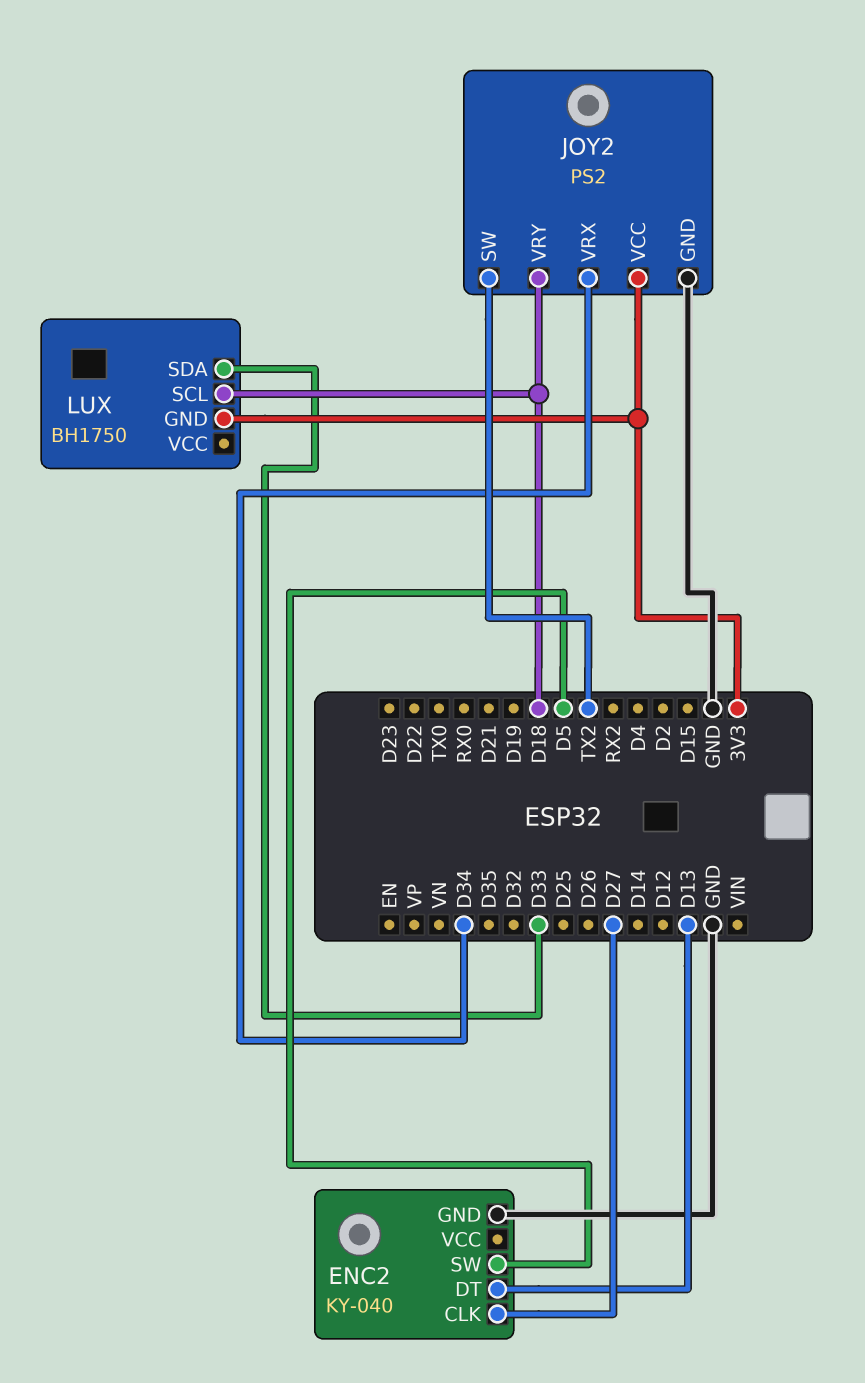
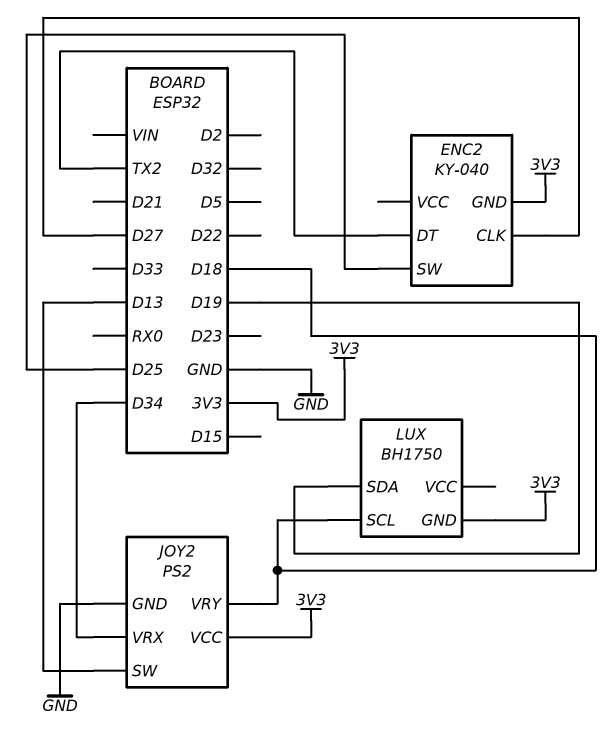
ENC2 pin DT: D13 -> TX2
ENC2 pin GND: GND -> 3V3
ENC2 pin SW: D5 -> D25
JOY2 pin SW: TX2 -> D13
LUX pin SDA: D33 -> D19

